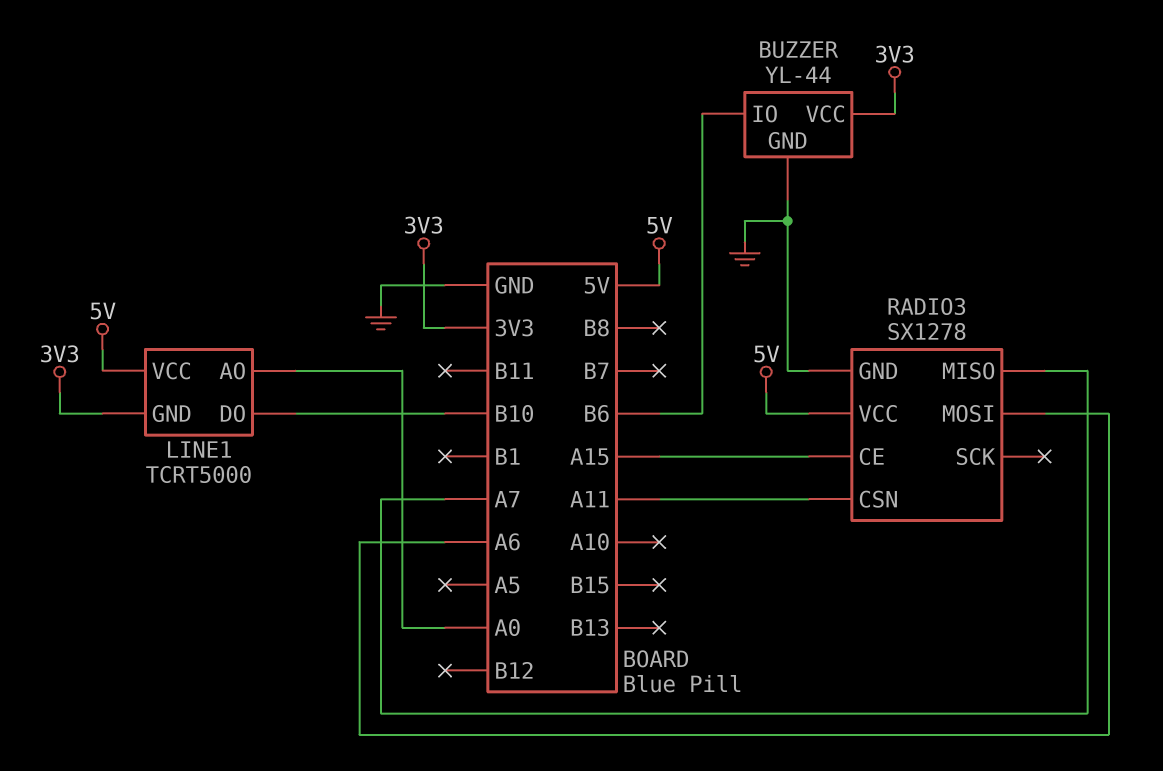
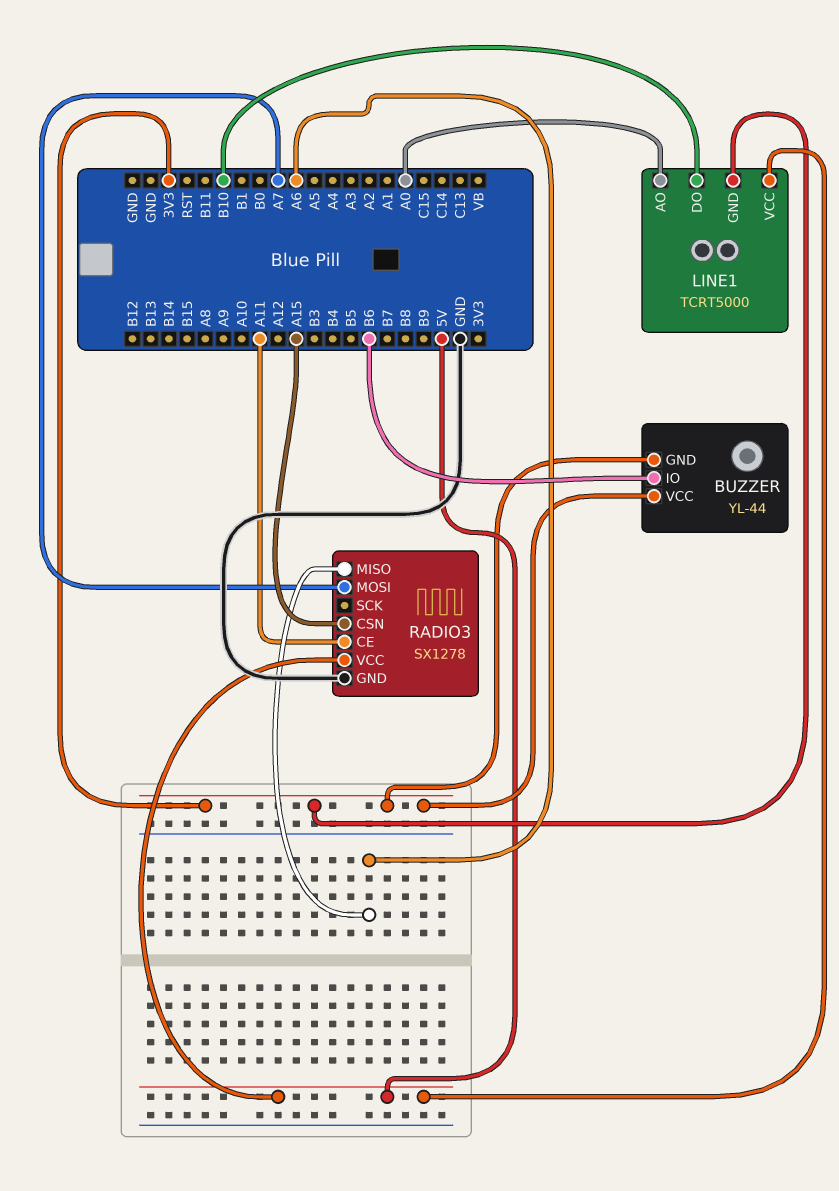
BUZZER pin GND: GND -> 3V3
RADIO3 pin CE: A15 -> A11
RADIO3 pin CSN: A11 -> A15
RADIO3 pin MISO: A7 -> A6
RADIO3 pin MOSI: A6 -> A7

